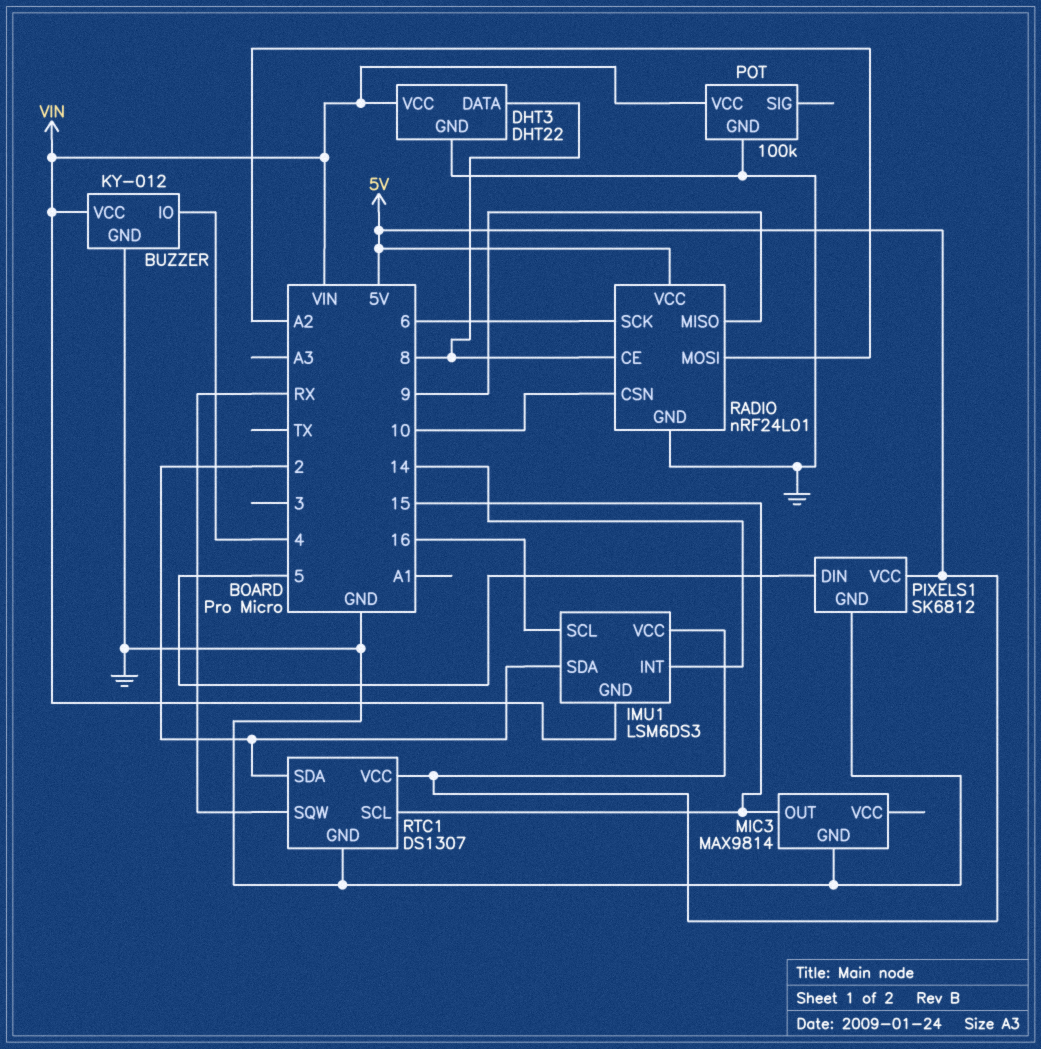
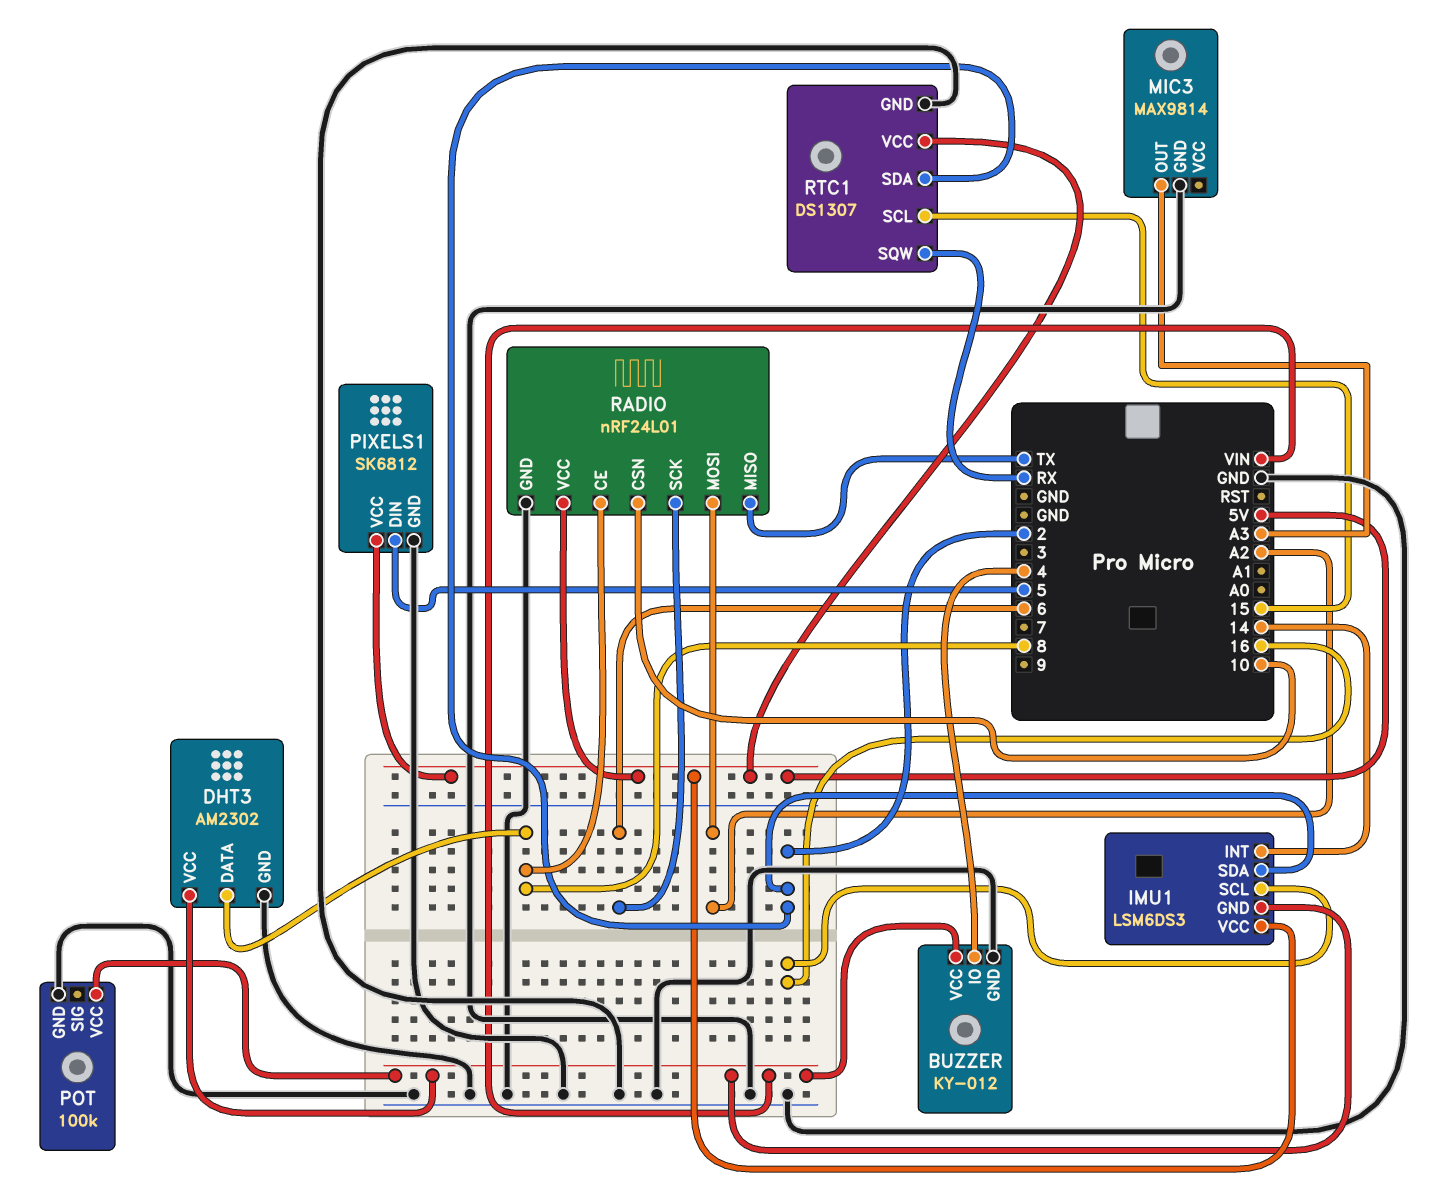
DHT3: DHT22 -> AM2302
MIC3 pin OUT: 15 -> A3
RADIO pin MISO: 9 -> TX

